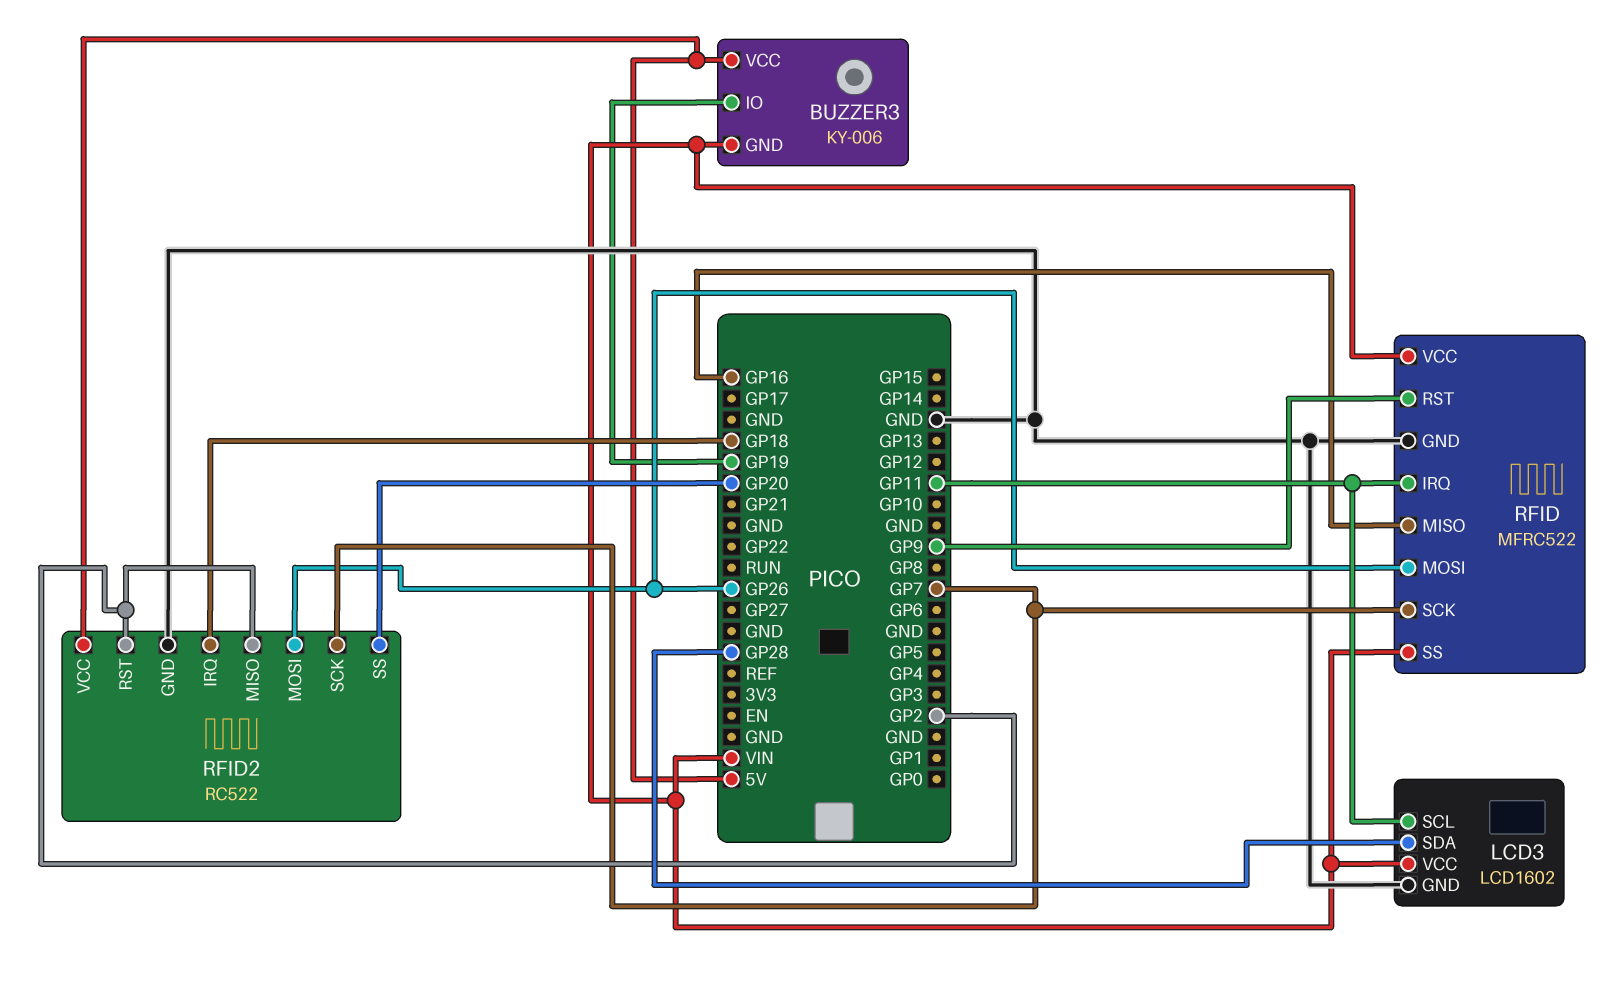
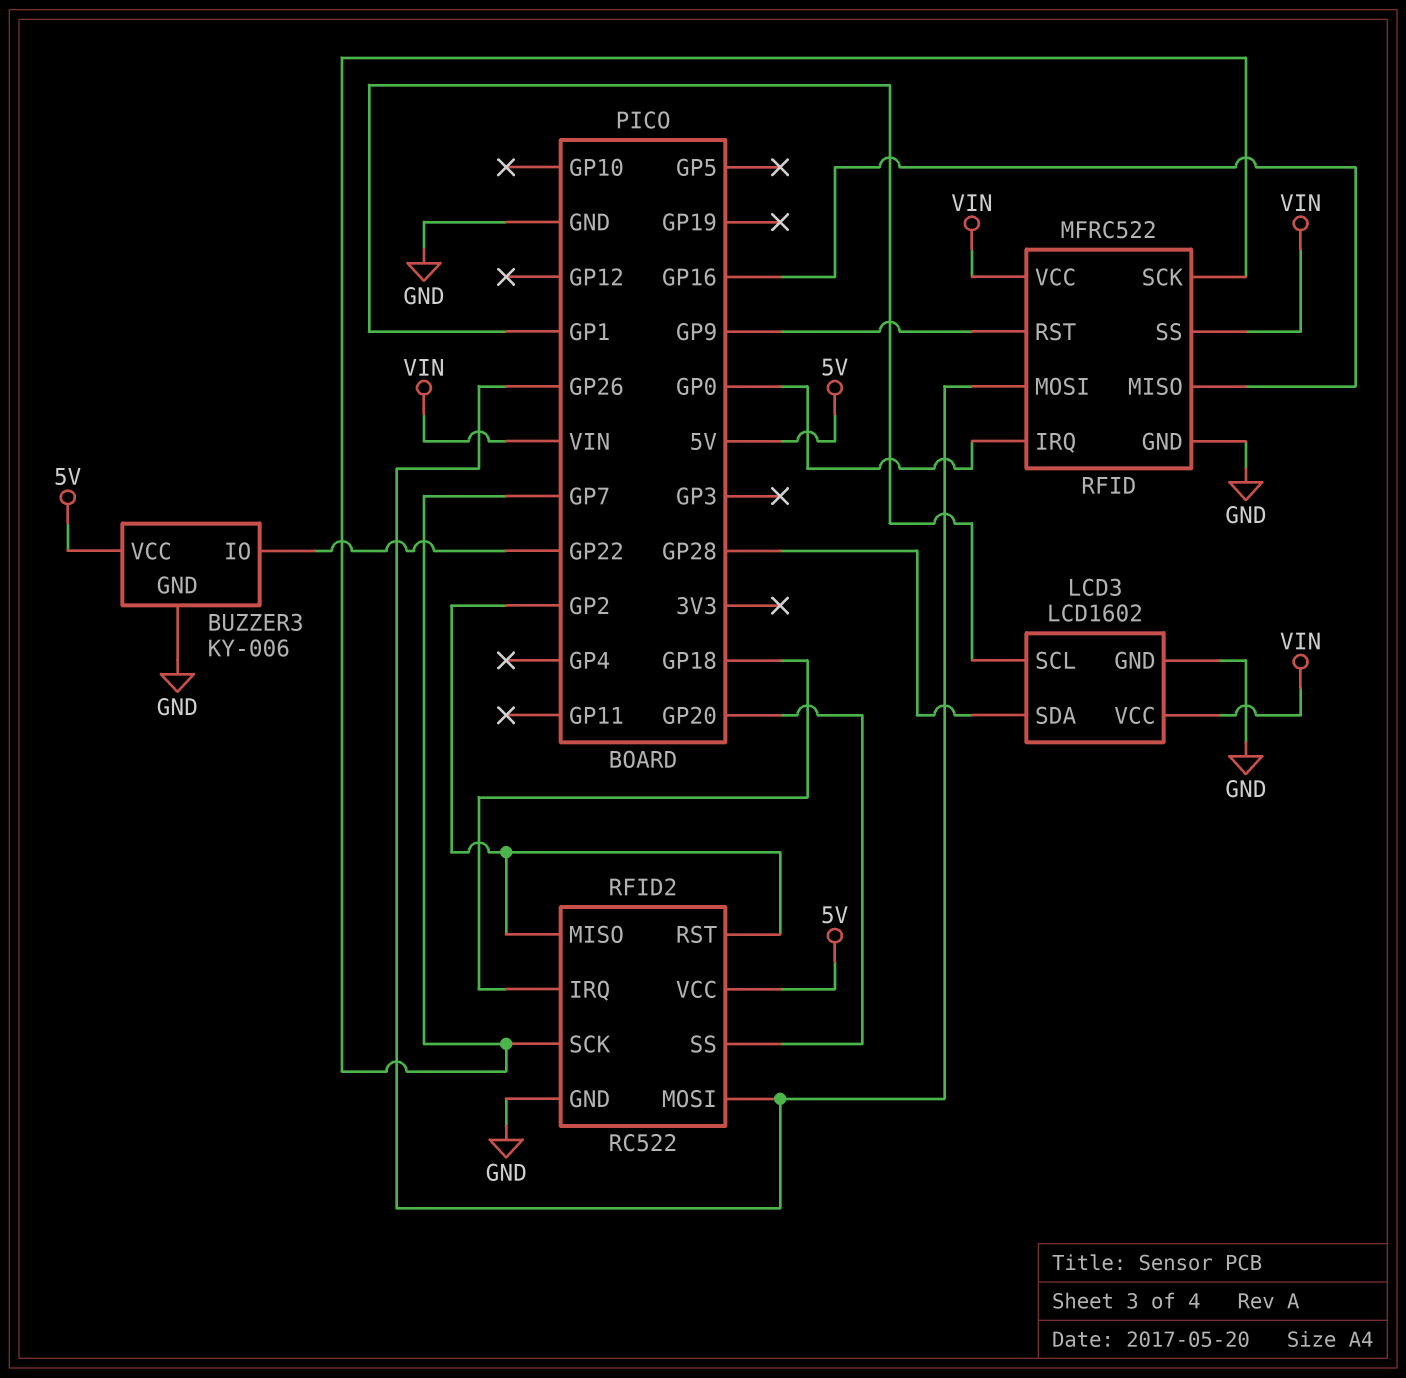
BUZZER3 pin GND: VIN -> GND
BUZZER3 pin IO: GP19 -> GP22
LCD3 pin SCL: GP11 -> GP1
RFID pin IRQ: GP11 -> GP0

